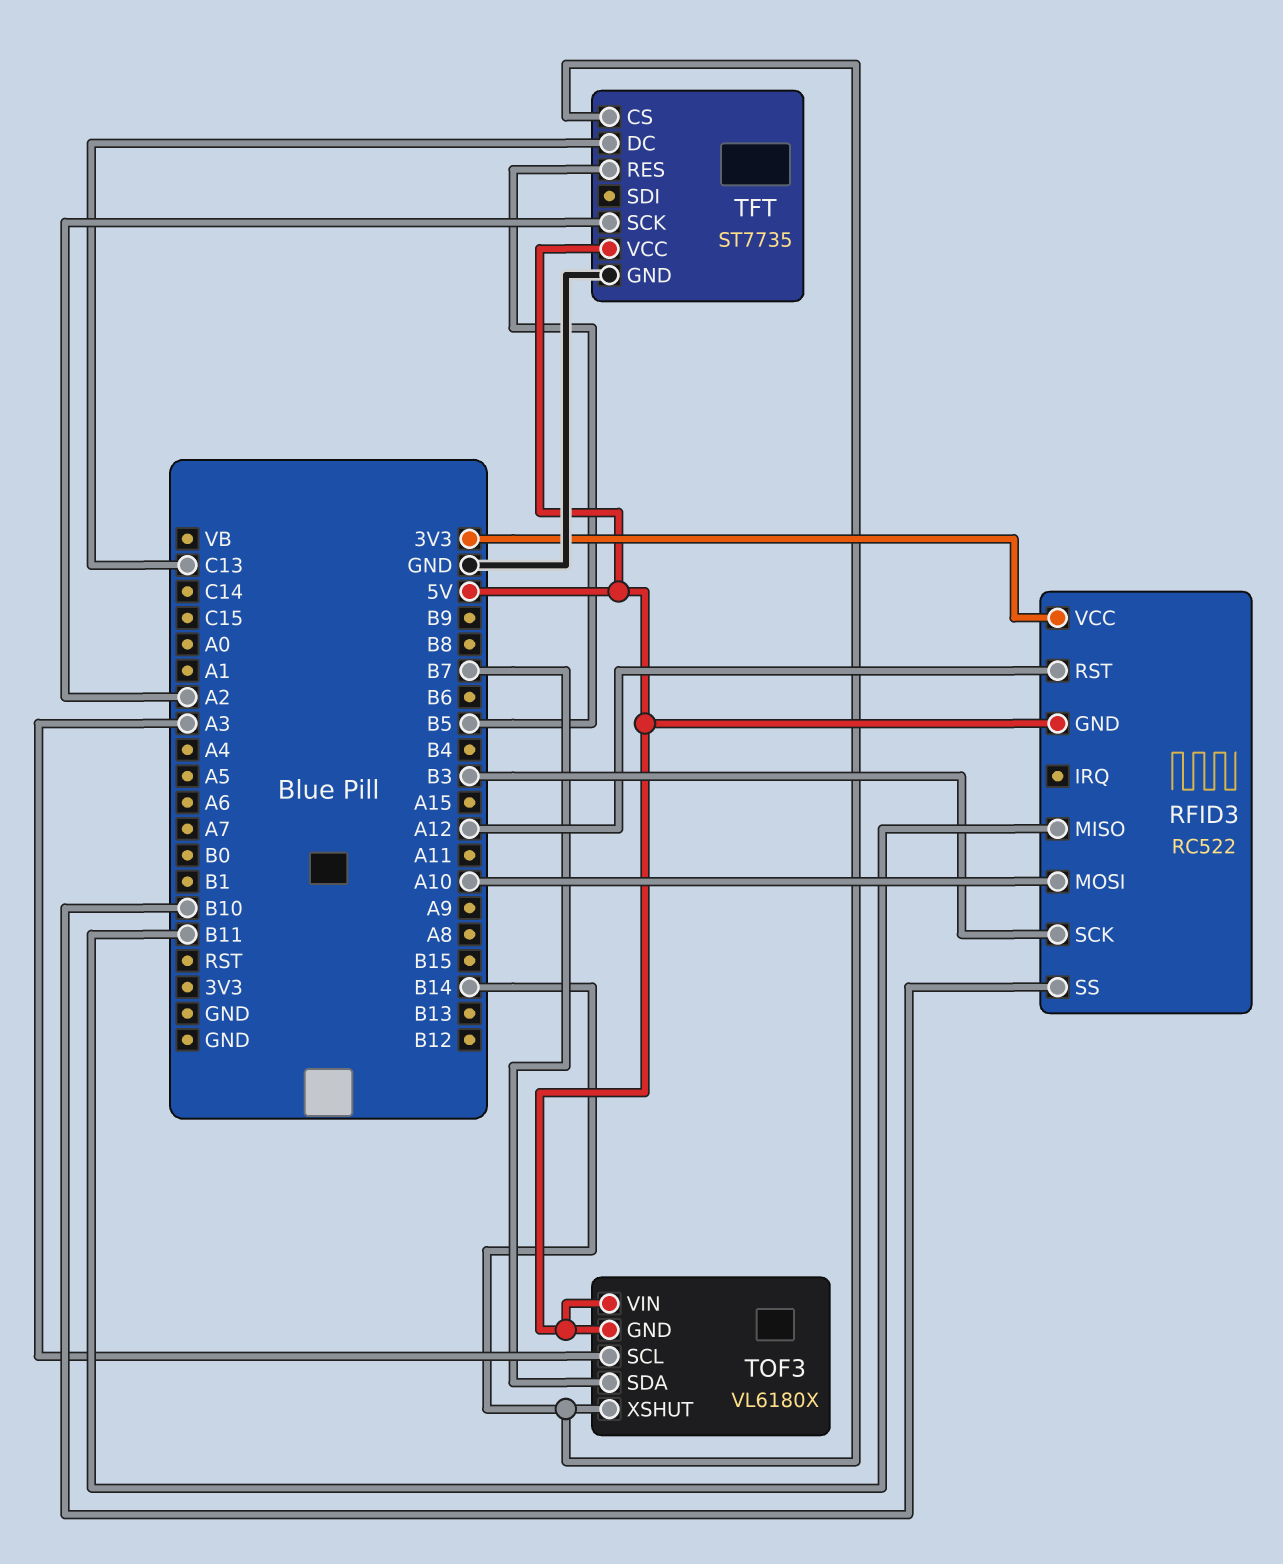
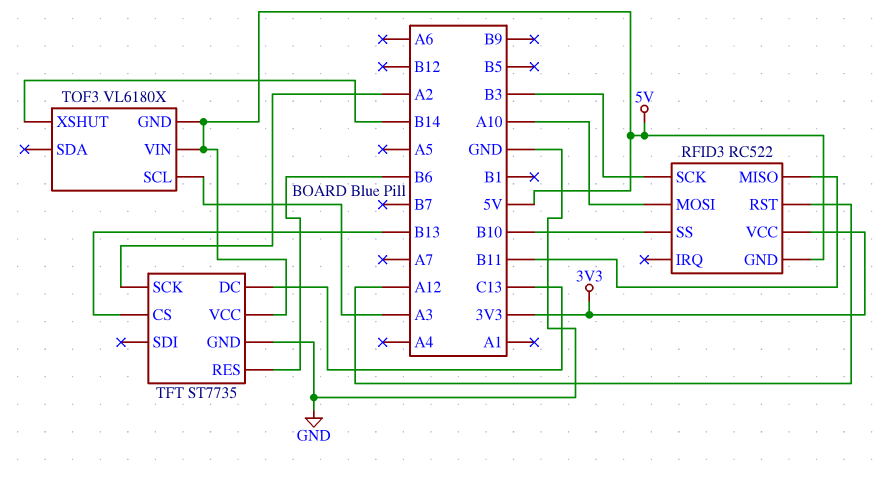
TFT pin CS: B14 -> B13
TFT pin RES: B5 -> B6
TOF3 pin SDA: B7 -> none

